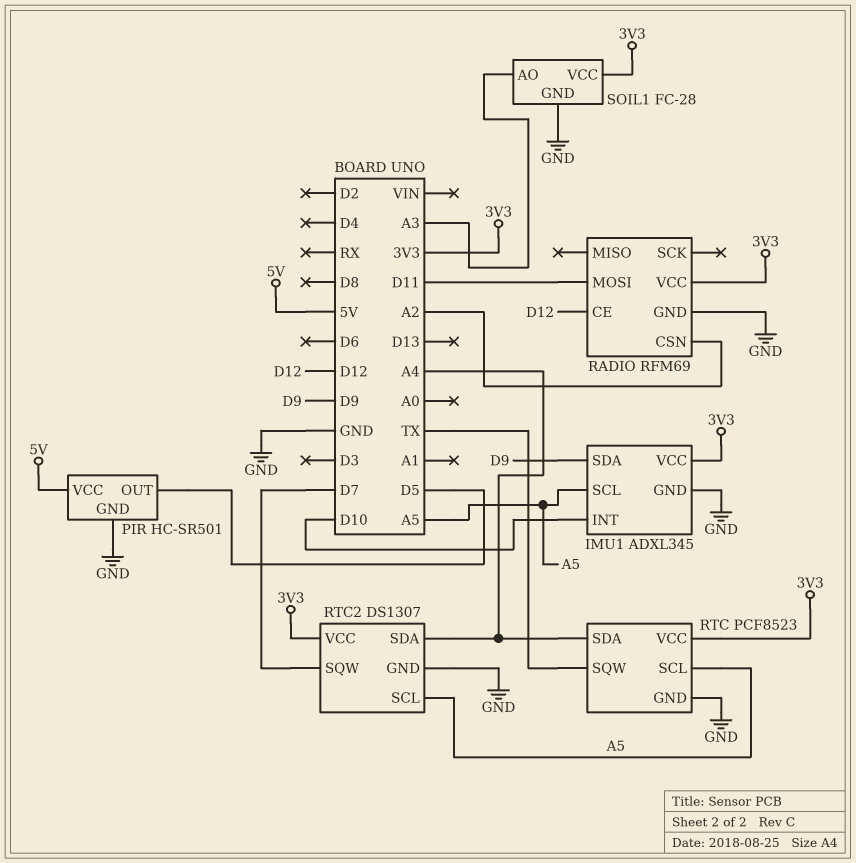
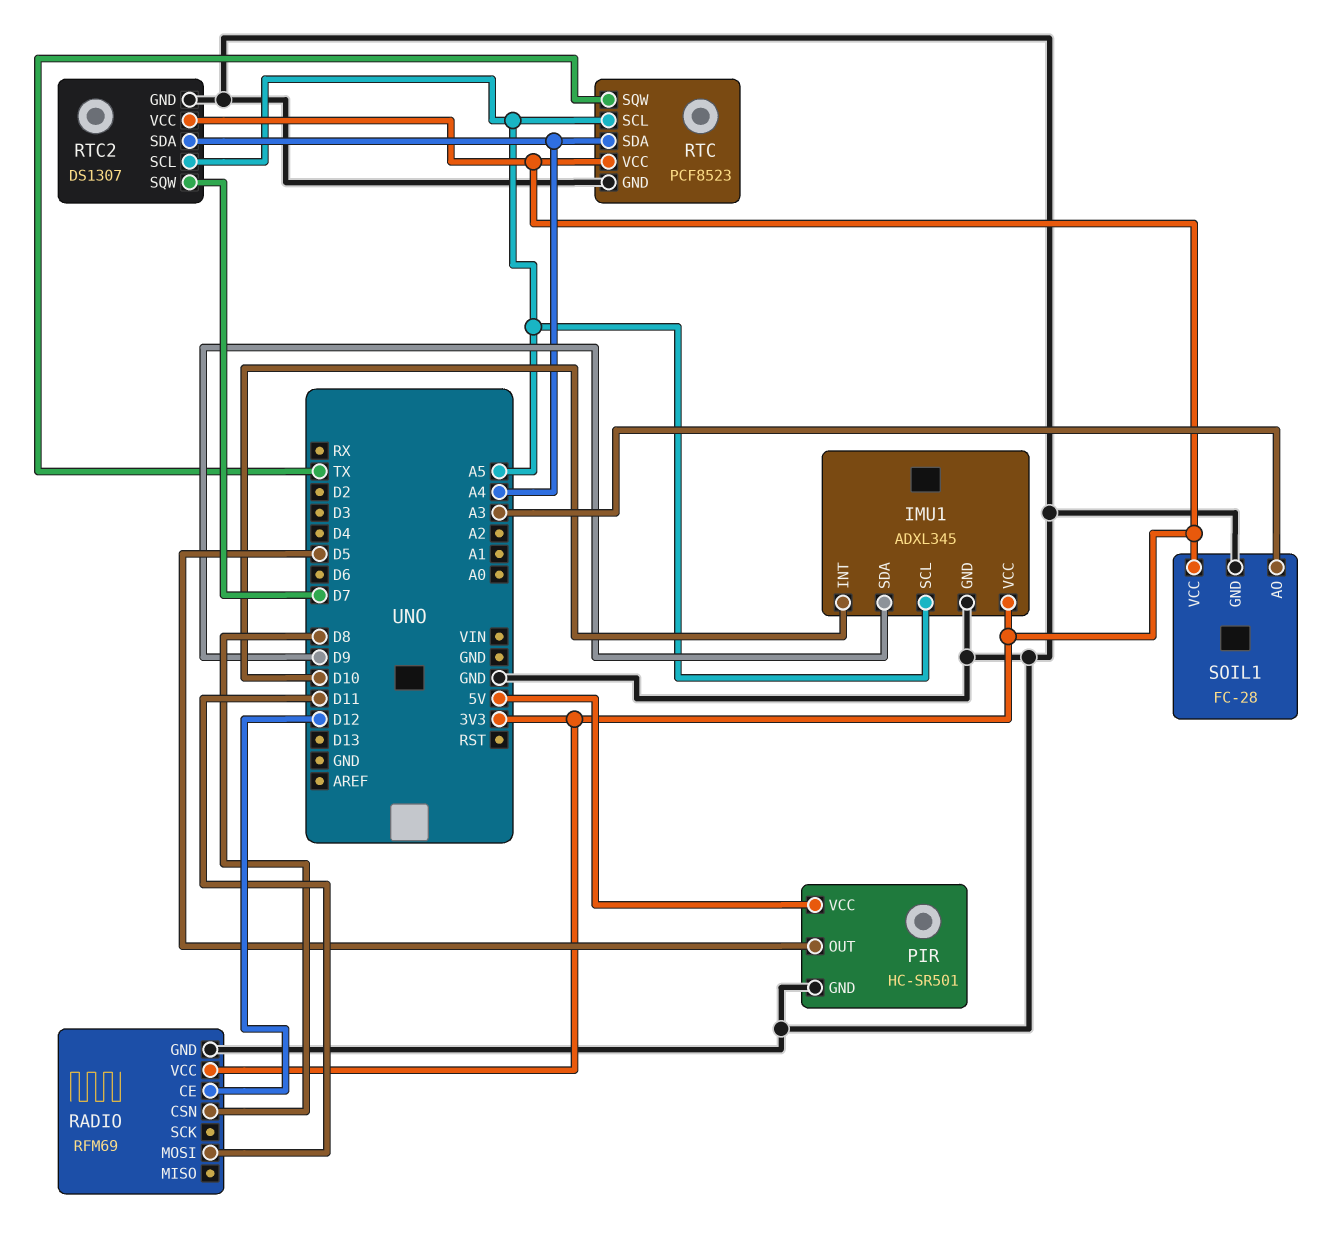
RADIO pin CSN: A2 -> D8

